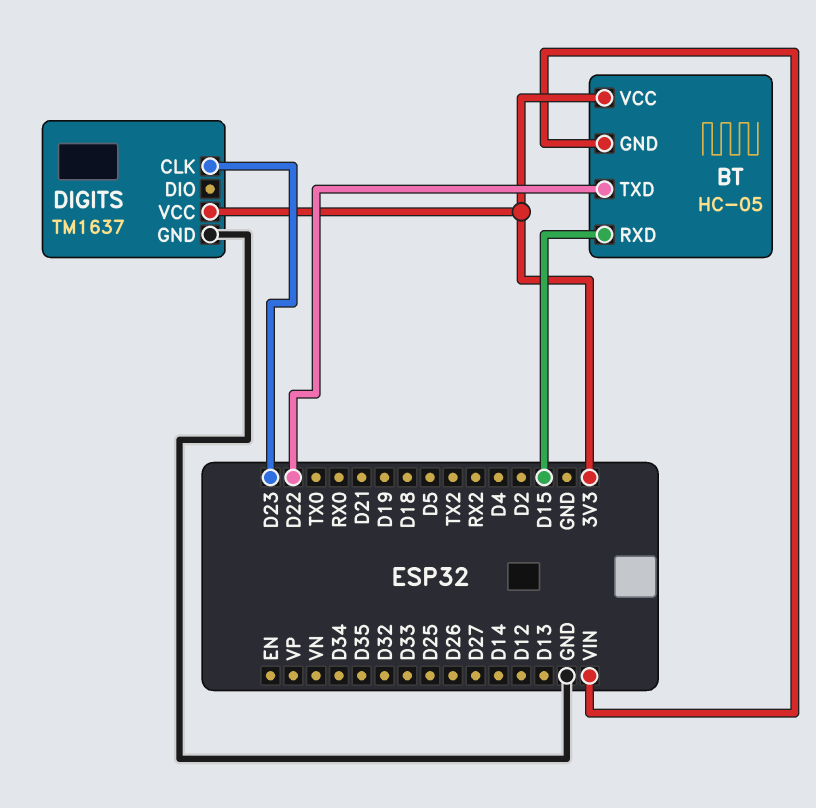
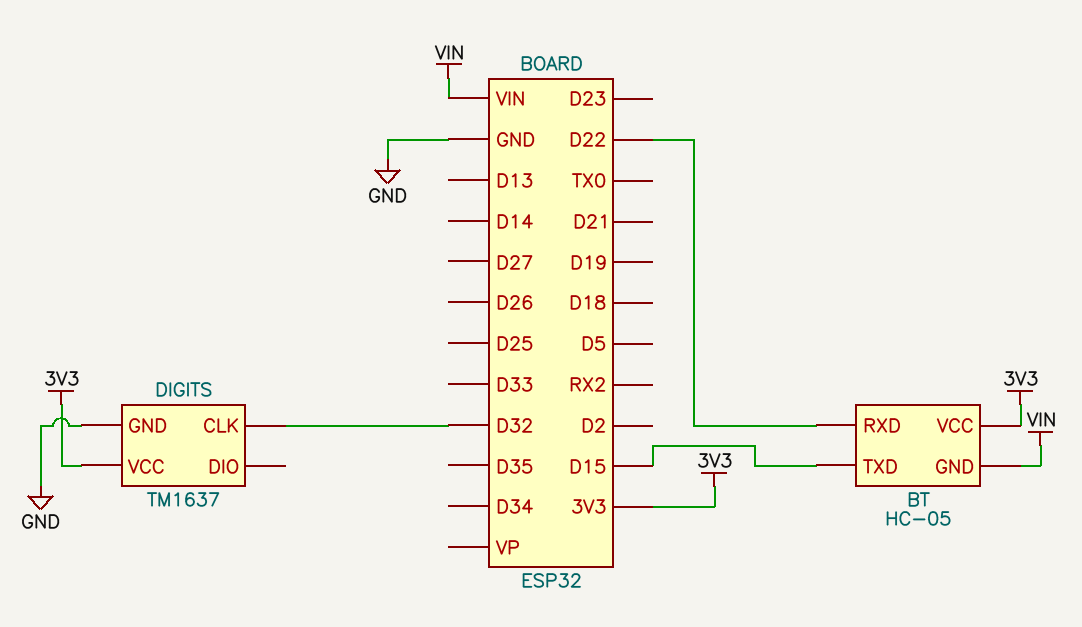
BT pin RXD: D15 -> D22
BT pin TXD: D22 -> D15
DIGITS pin CLK: D23 -> D32

